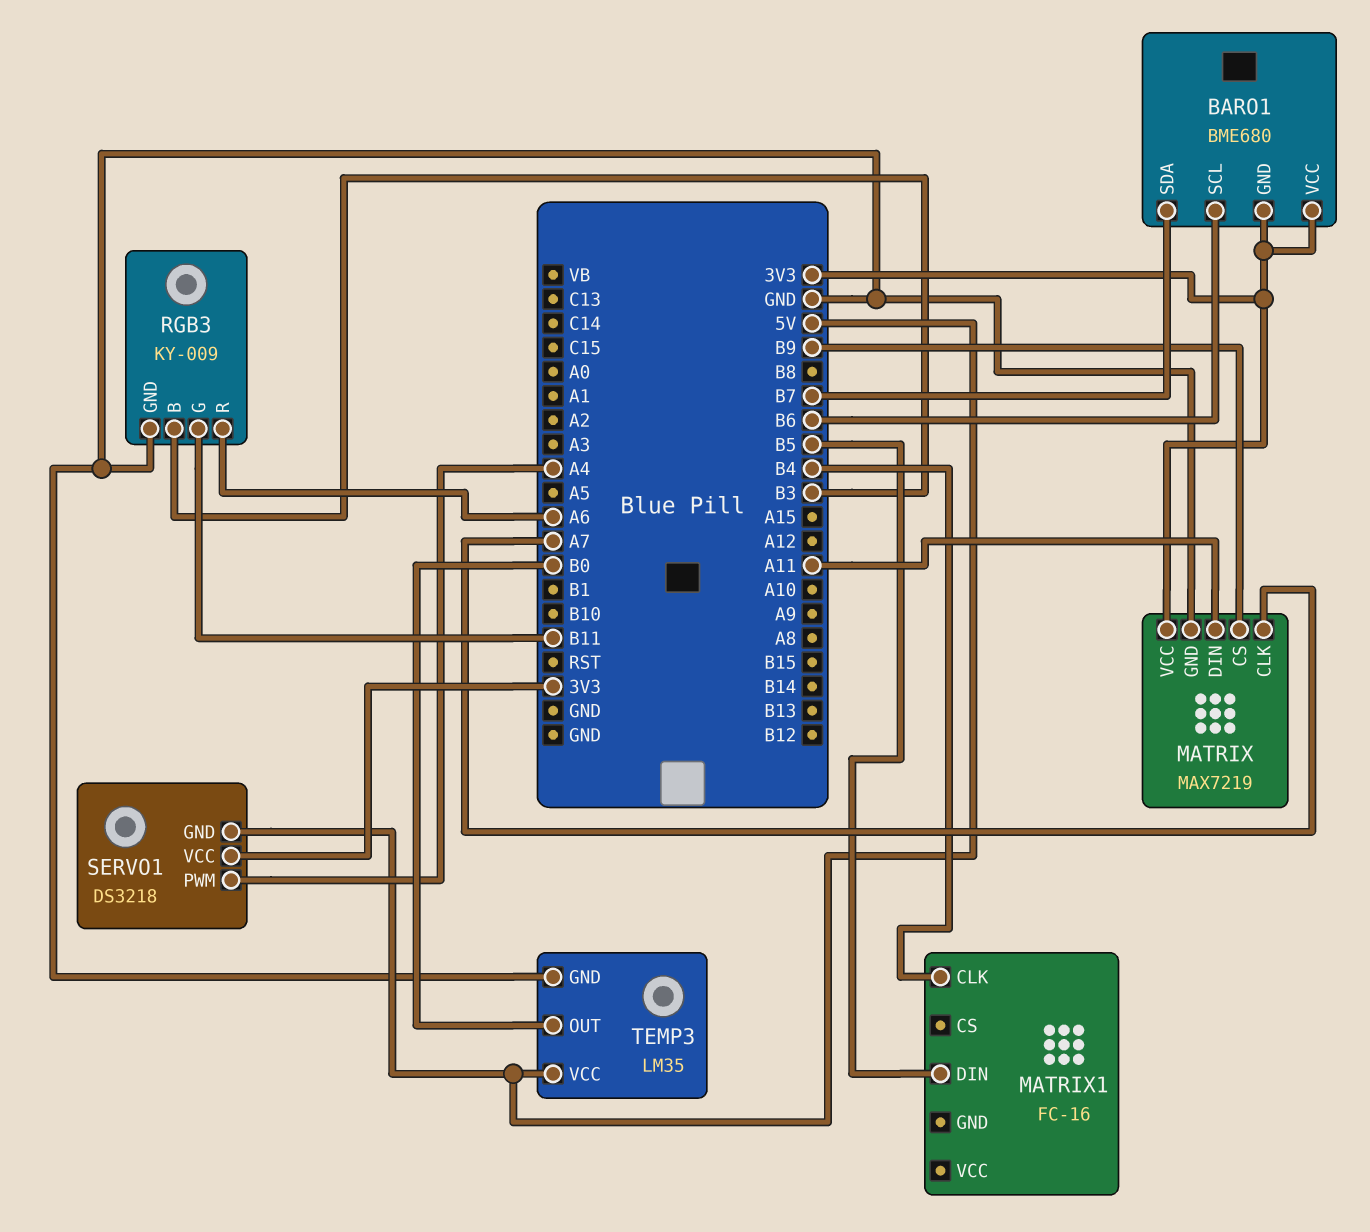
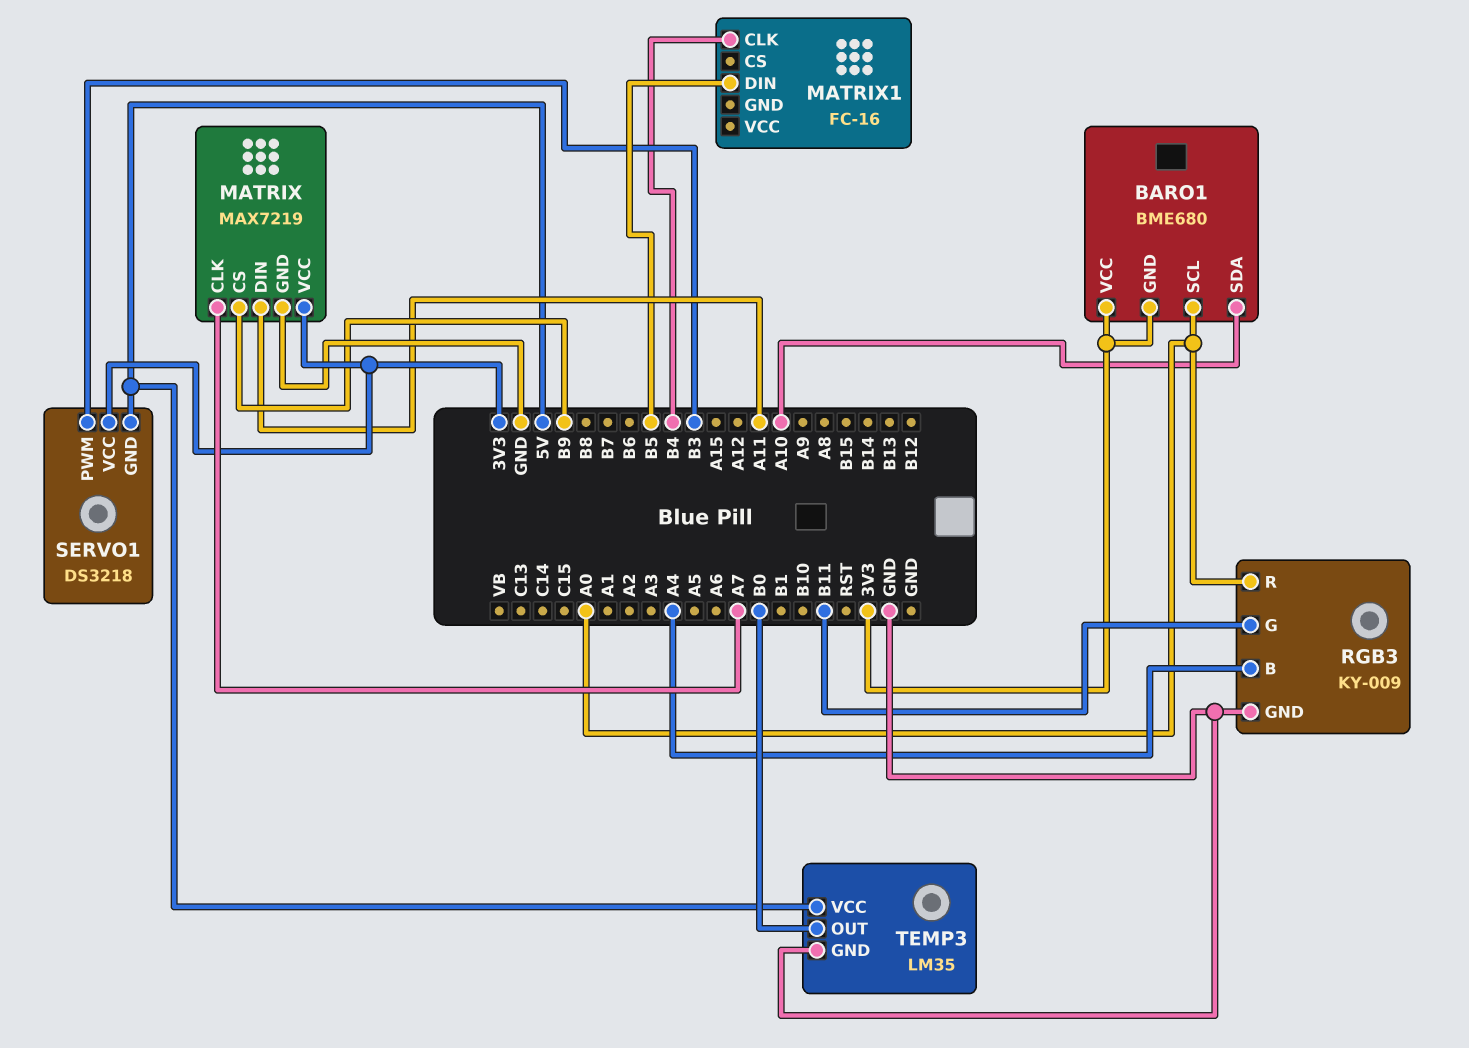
BARO1 pin SCL: B6 -> A0
BARO1 pin SDA: B7 -> A10
RGB3 pin B: B3 -> A4
RGB3 pin R: A6 -> A0
SERVO1 pin PWM: A4 -> B3

